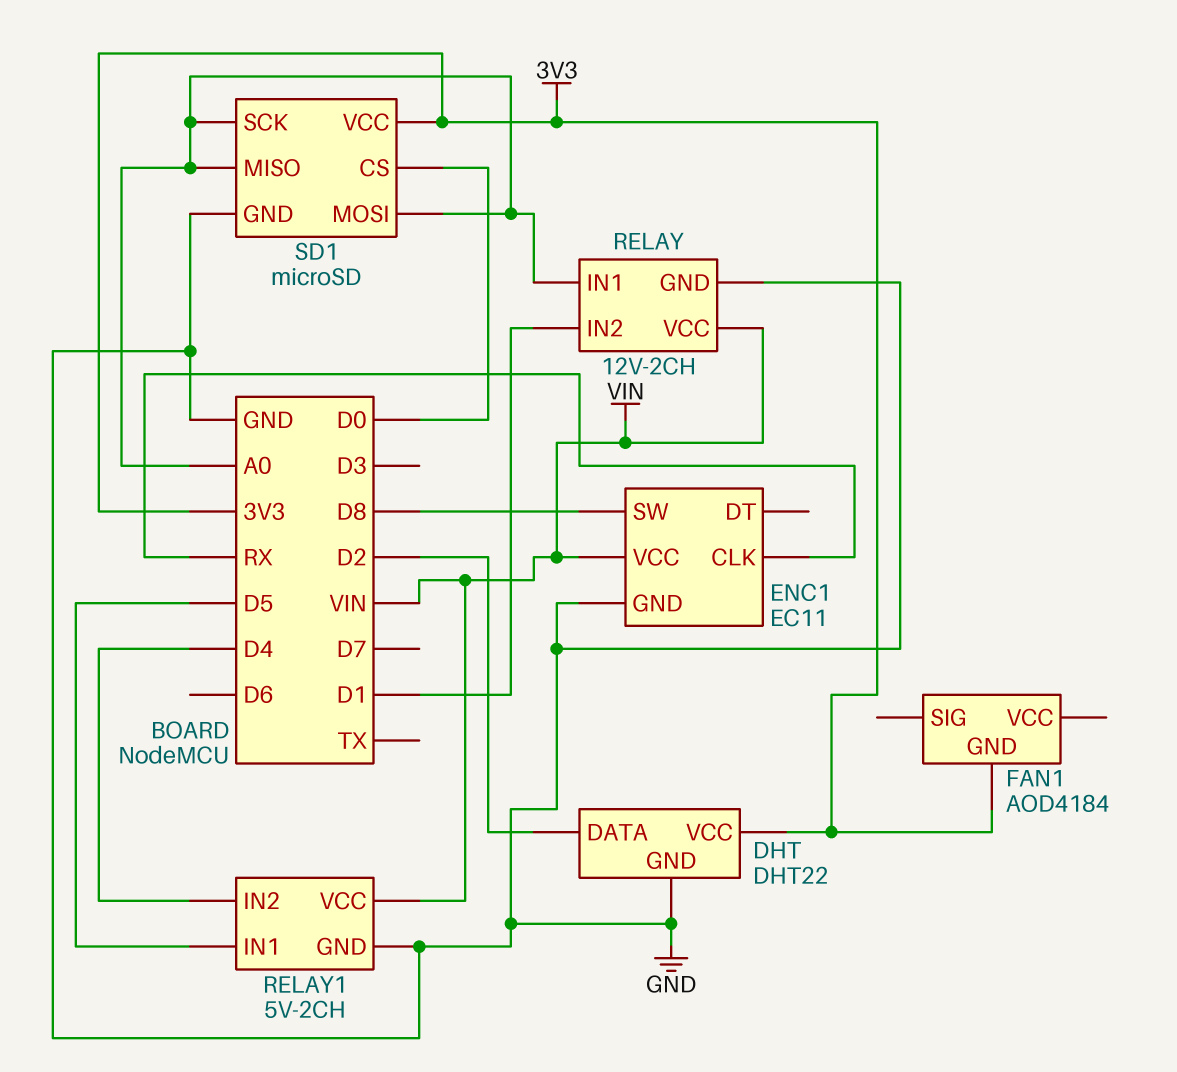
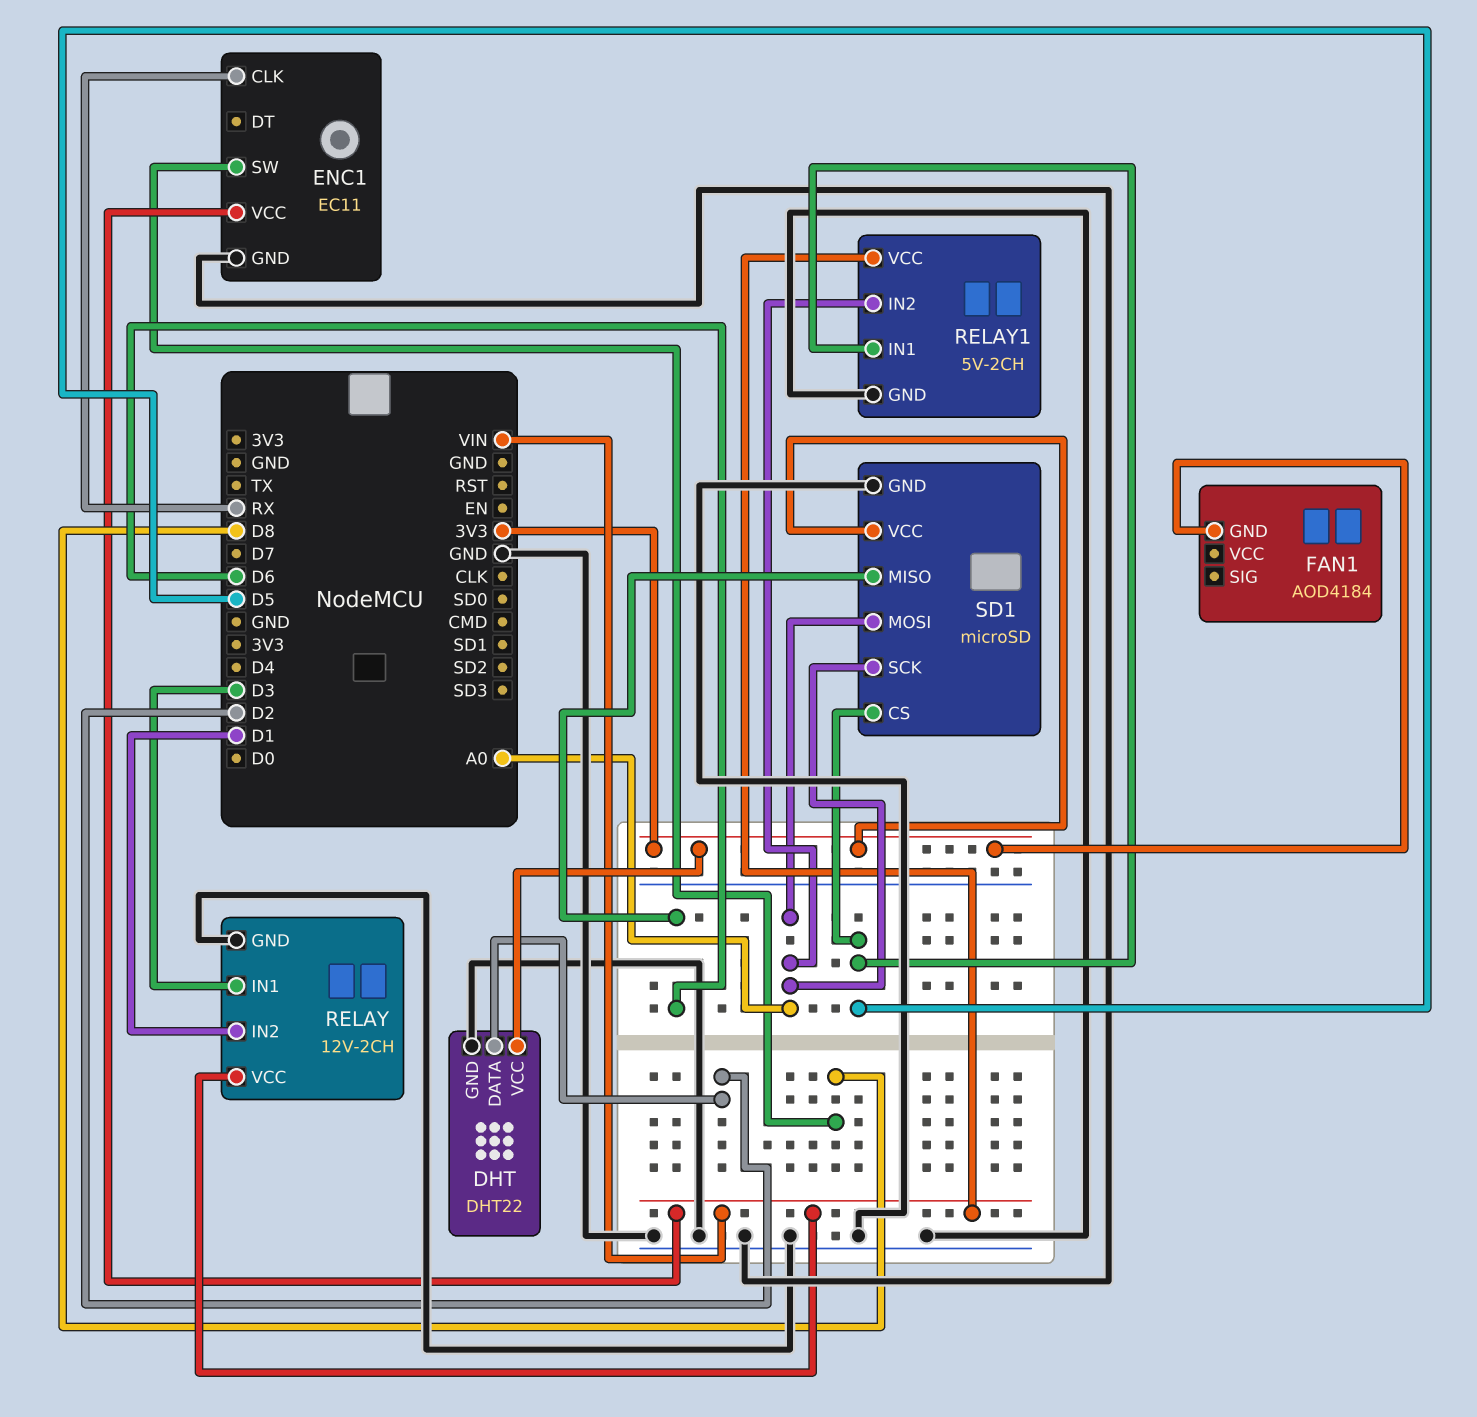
RELAY pin IN1: A0 -> D3
RELAY1 pin IN2: D4 -> A0
SD1 pin CS: D0 -> D5
SD1 pin MISO: A0 -> D6

